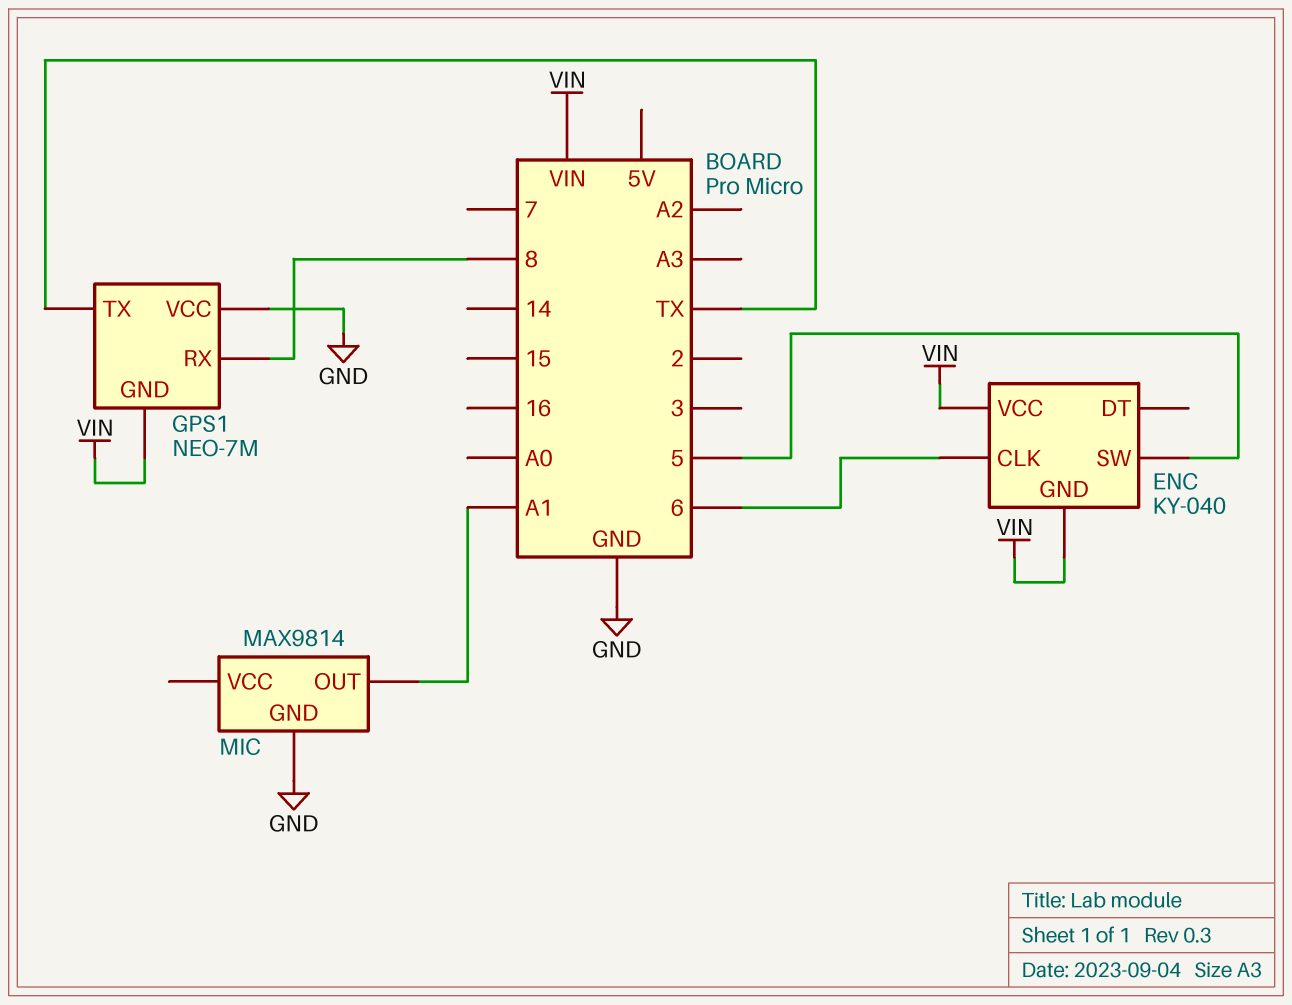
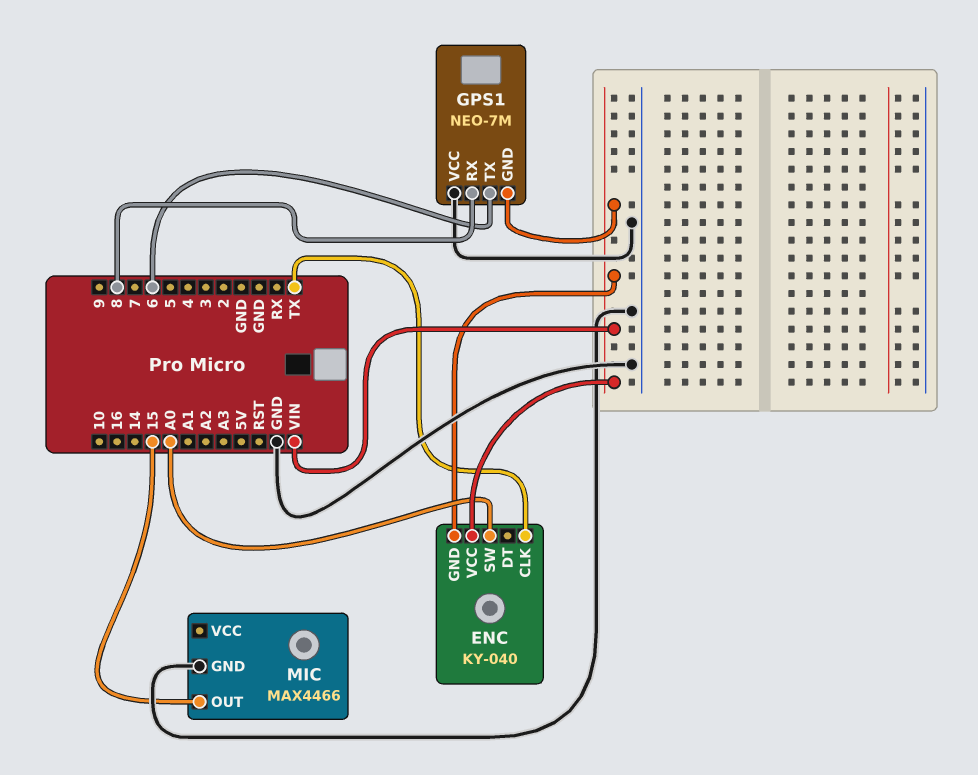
ENC pin CLK: 6 -> TX
ENC pin SW: 5 -> A0
GPS1 pin TX: TX -> 6
MIC: MAX9814 -> MAX4466
MIC pin OUT: A1 -> 15

